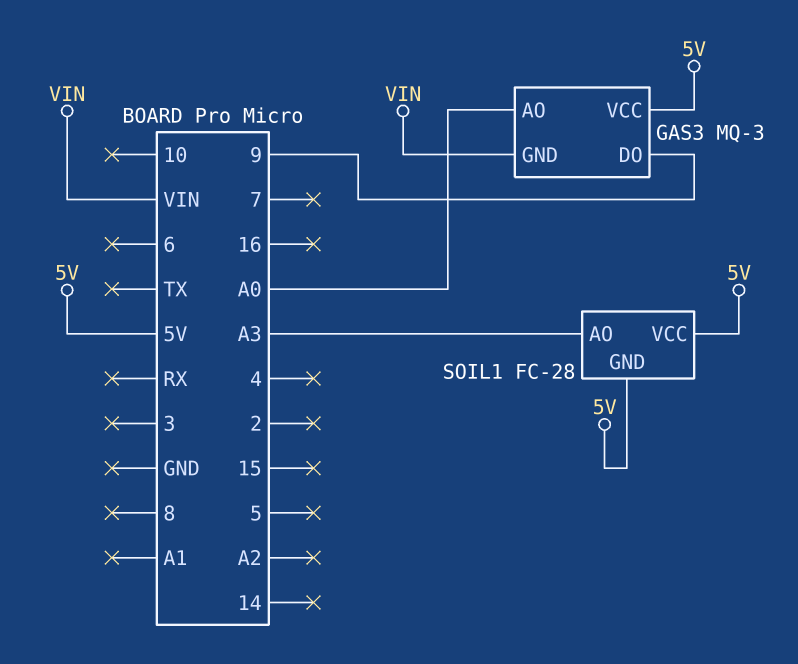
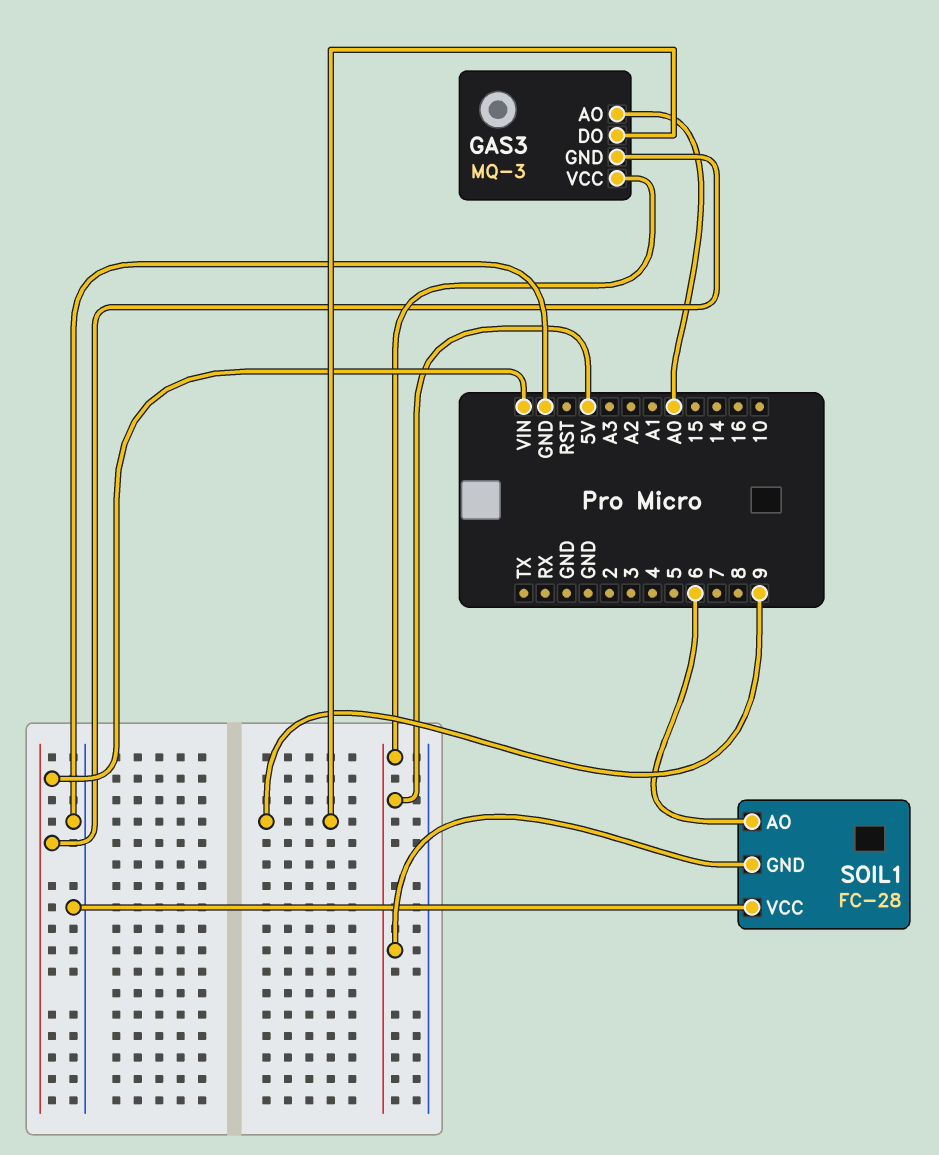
SOIL1 pin AO: A3 -> 6
SOIL1 pin VCC: 5V -> GND

